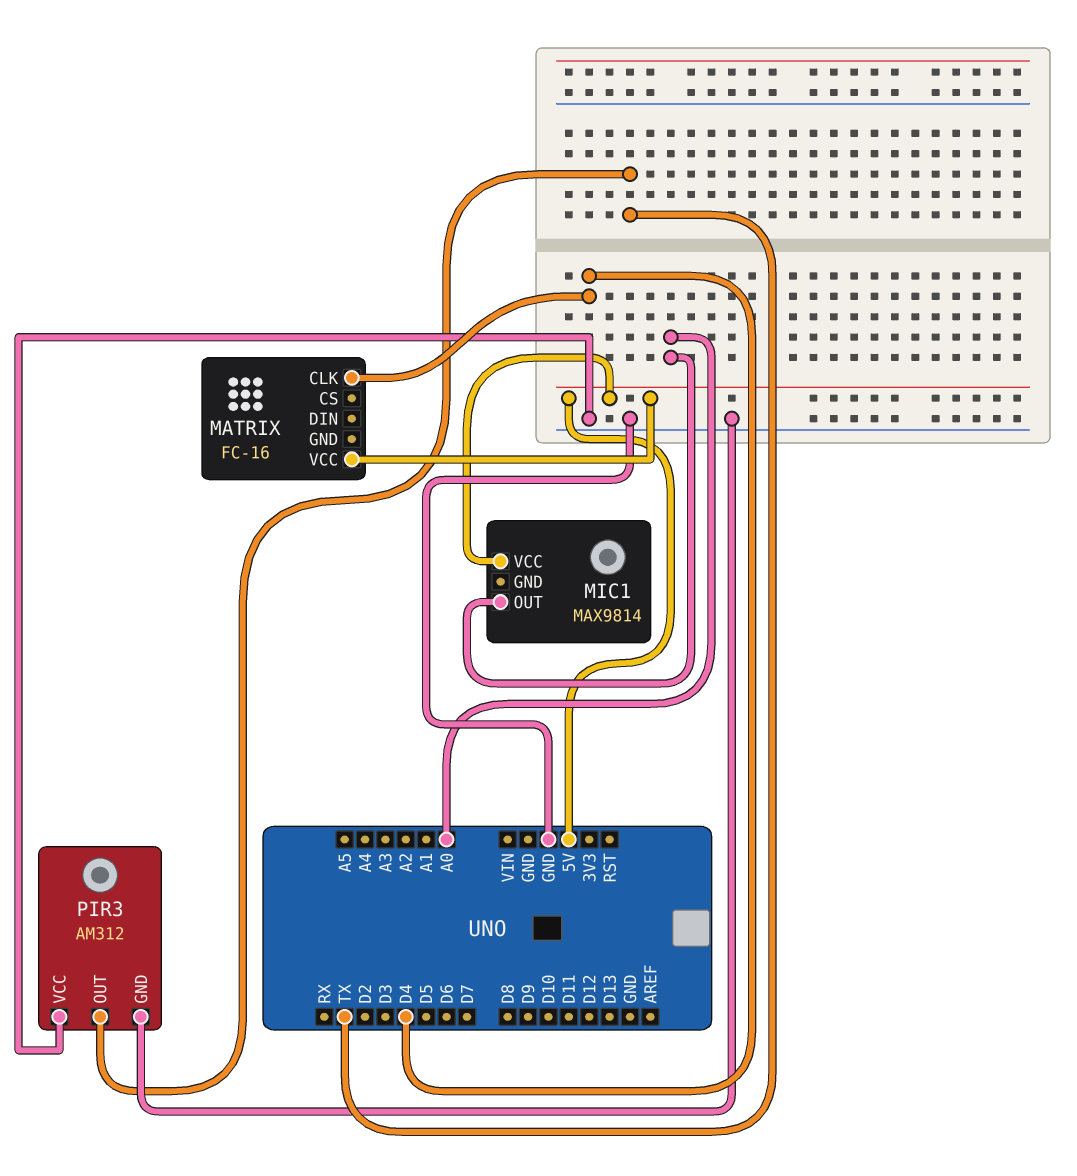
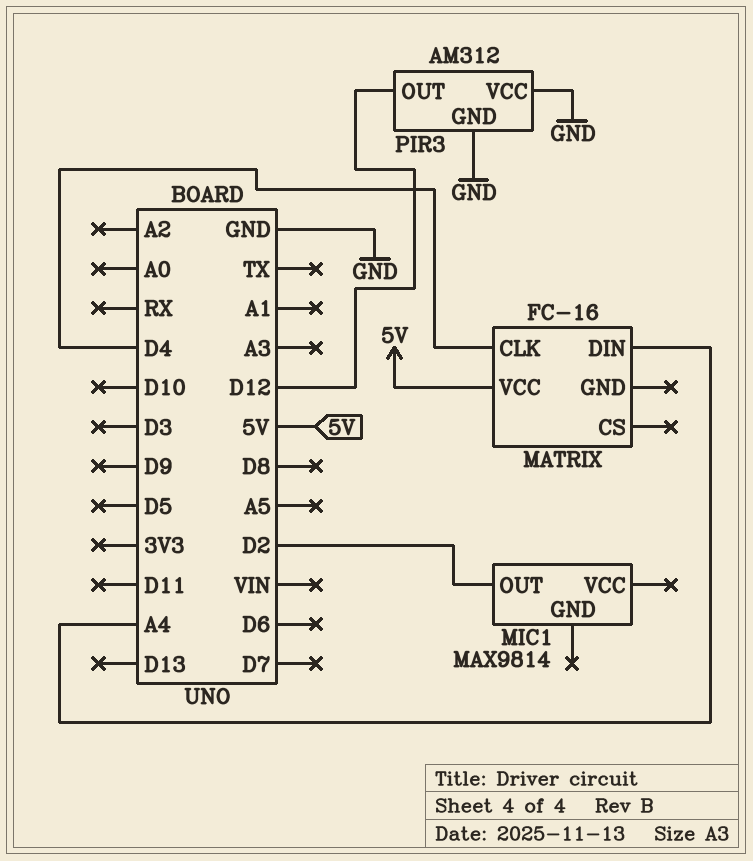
MATRIX pin DIN: none -> A4
MIC1 pin OUT: A0 -> D2
MIC1 pin VCC: 5V -> none
PIR3 pin OUT: TX -> D12

